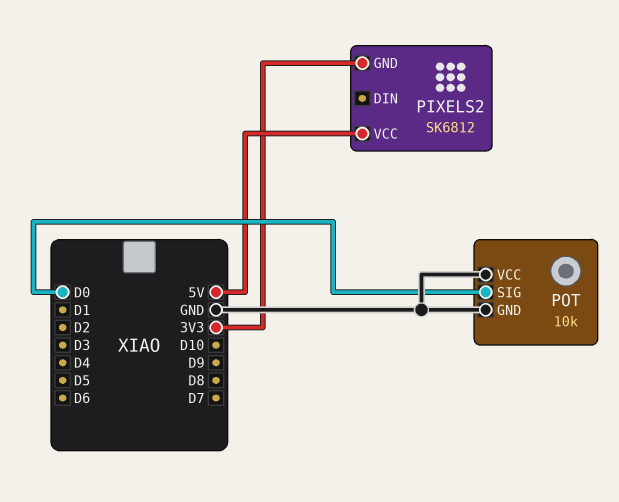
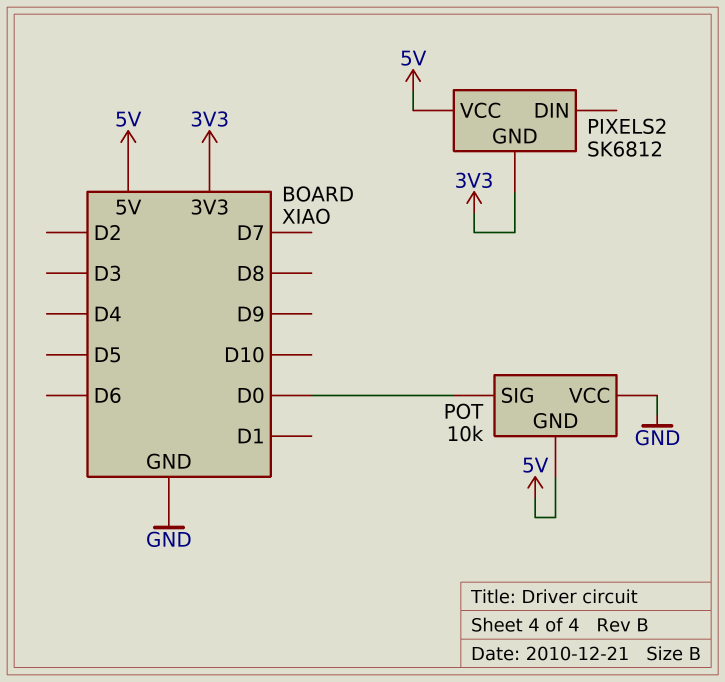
POT pin GND: GND -> 5V

